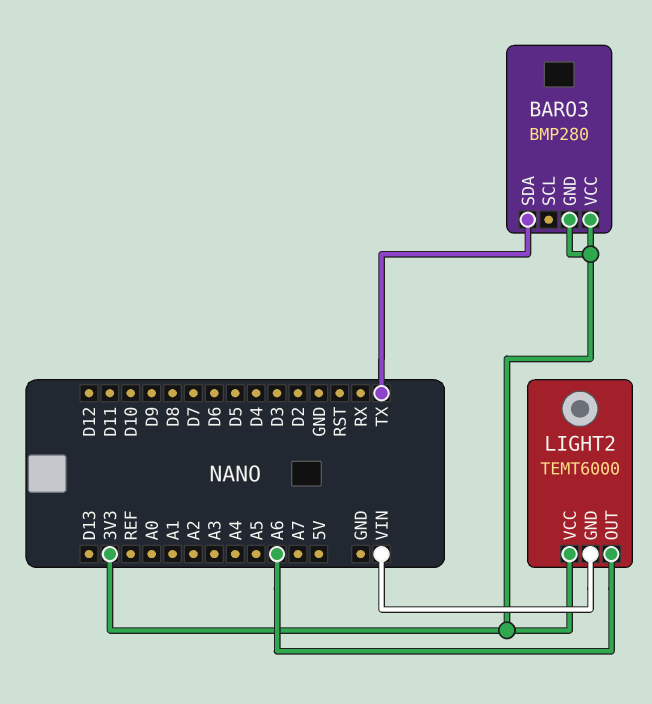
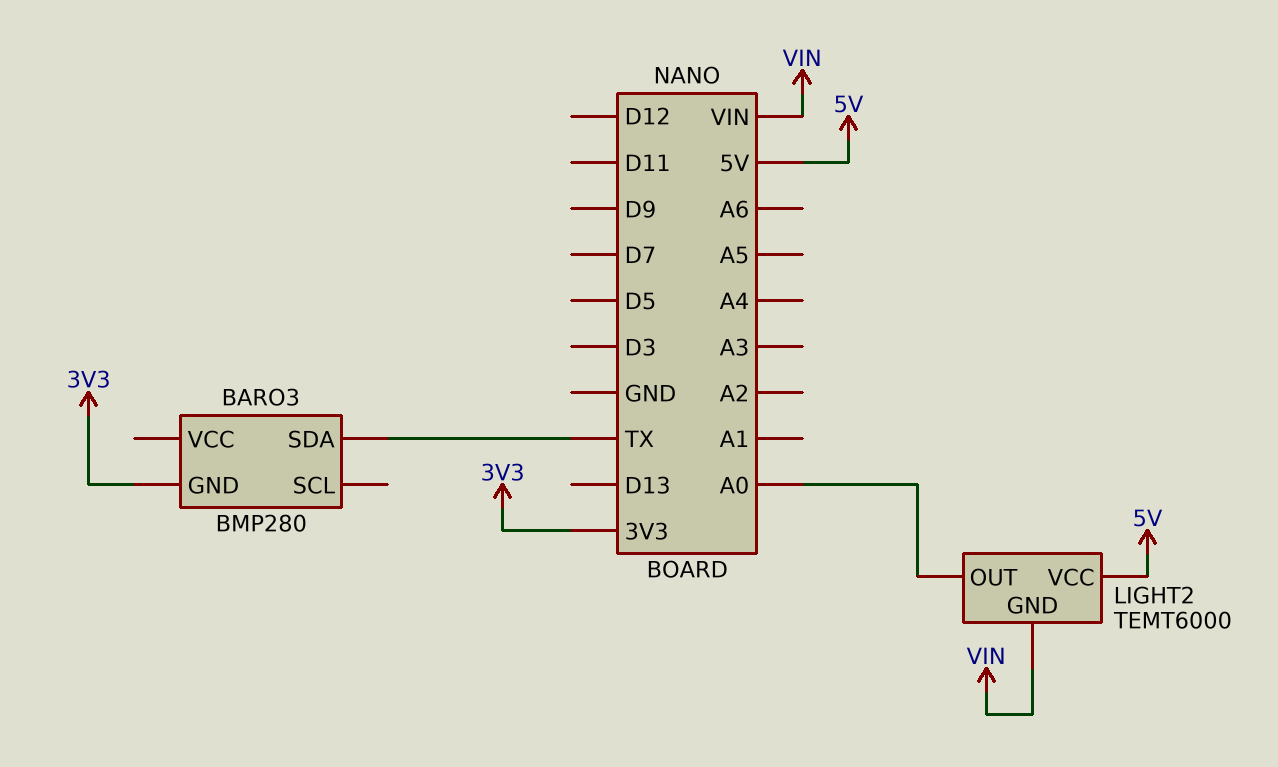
BARO3 pin VCC: 3V3 -> none
LIGHT2 pin OUT: A6 -> A0
LIGHT2 pin VCC: 3V3 -> 5V

